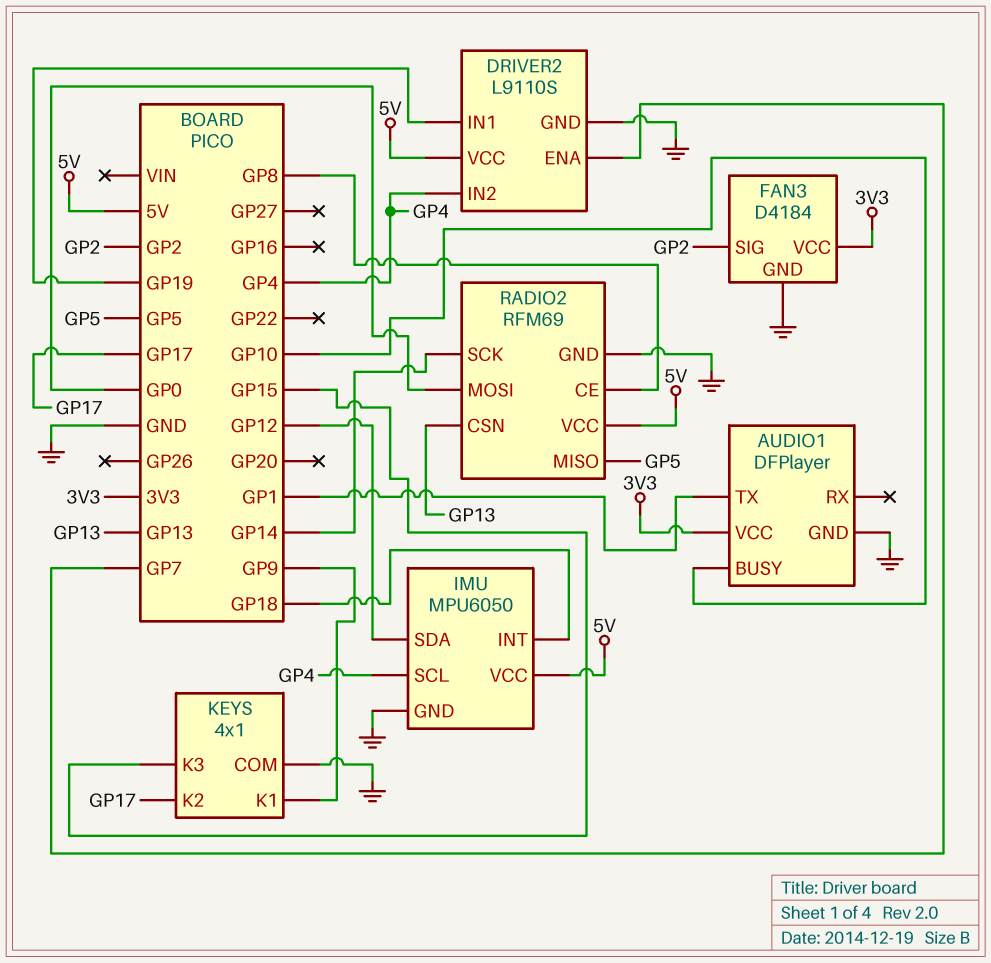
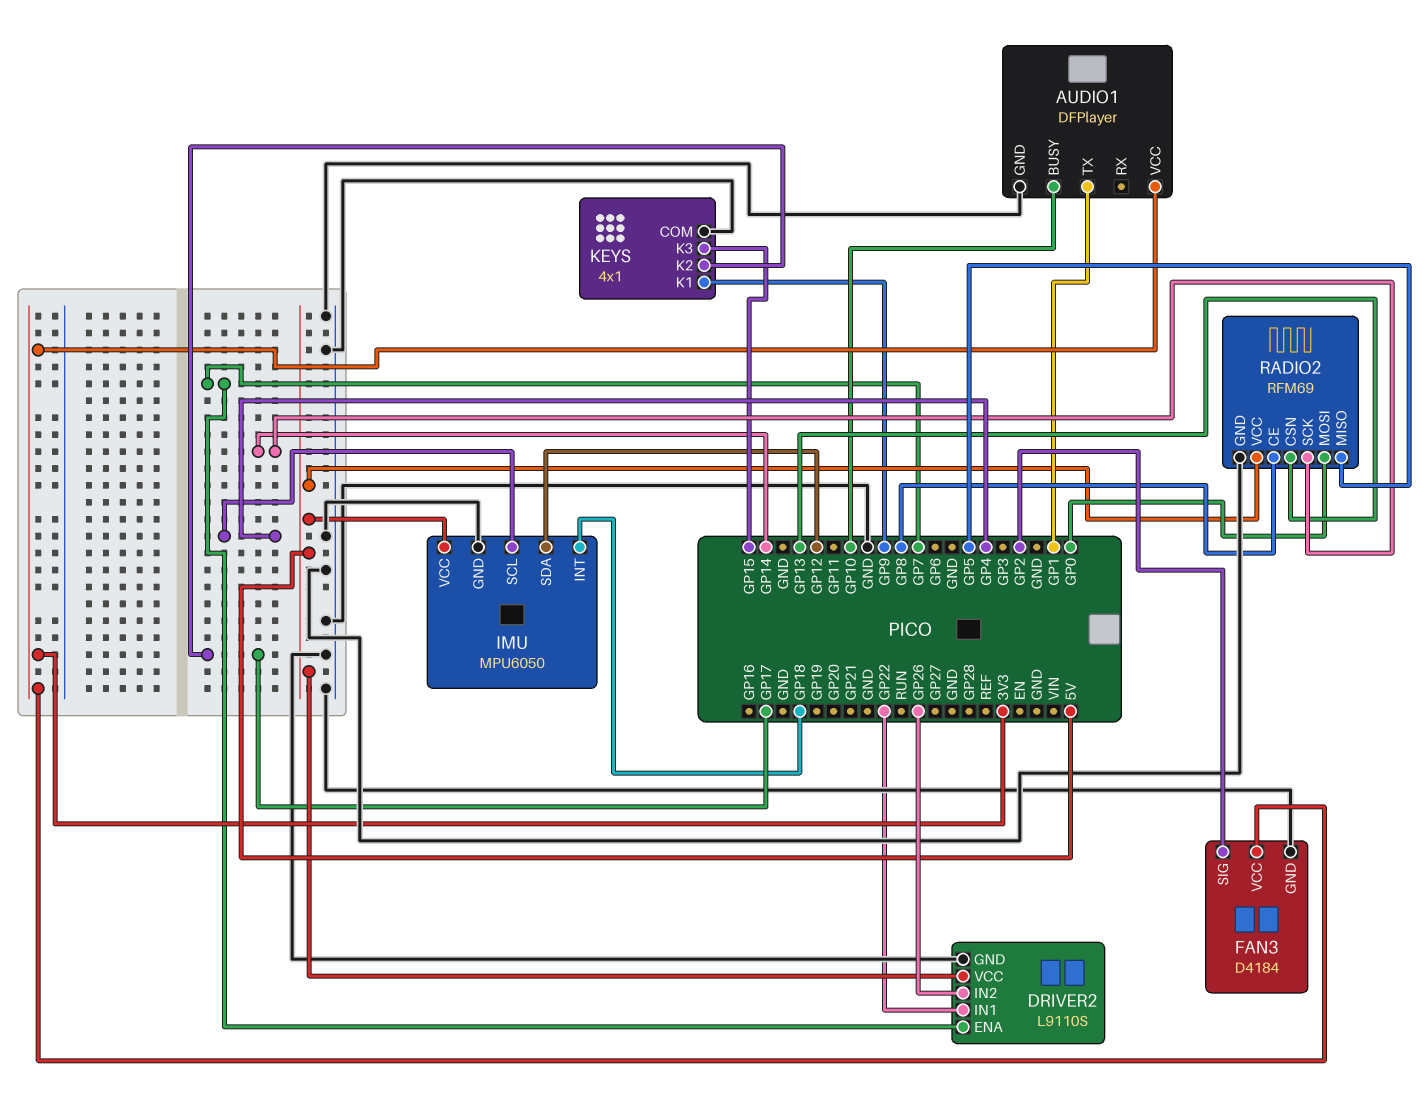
DRIVER2 pin IN1: GP19 -> GP22
DRIVER2 pin IN2: GP4 -> GP26

